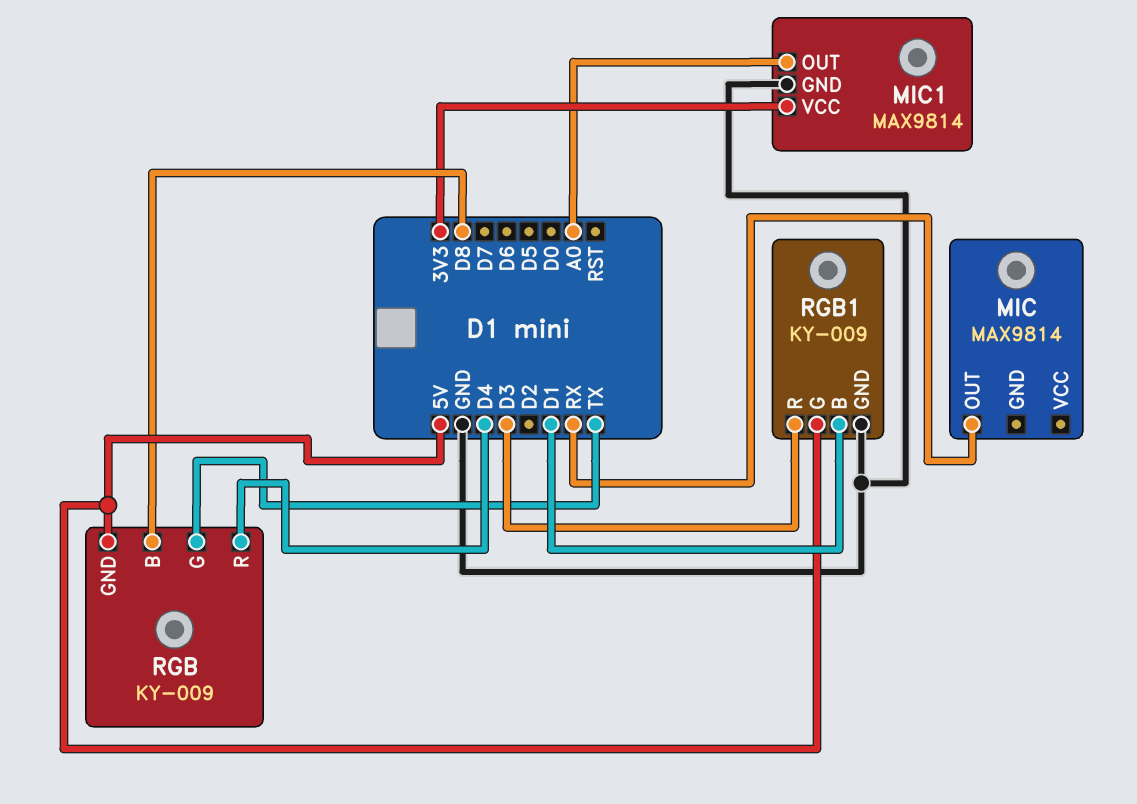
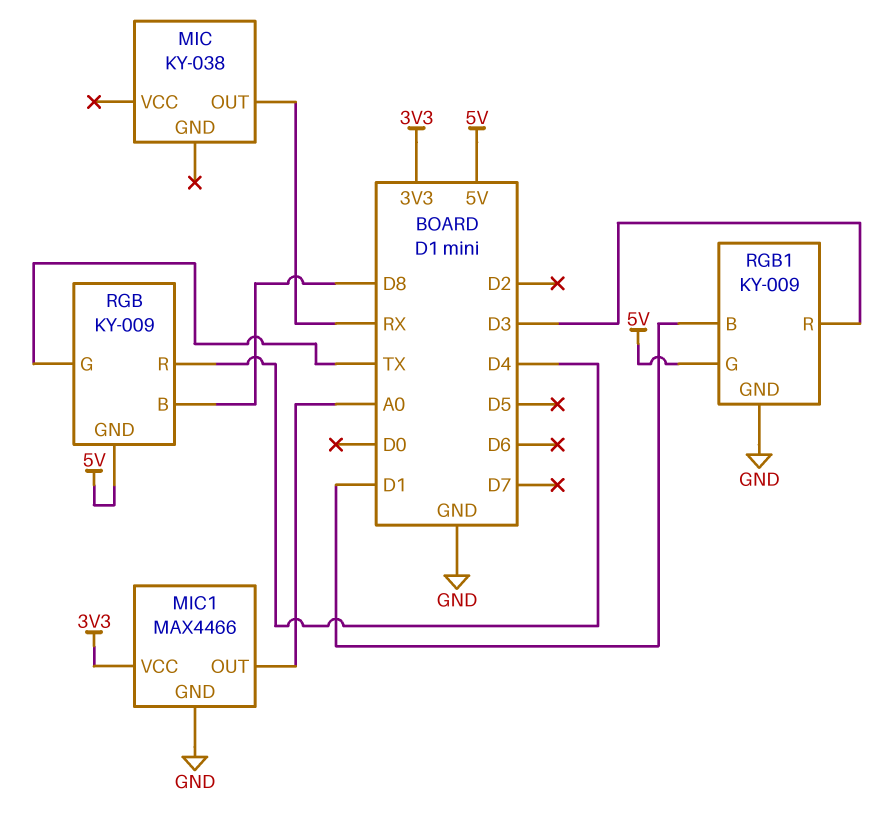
MIC: MAX9814 -> KY-038
MIC1: MAX9814 -> MAX4466

